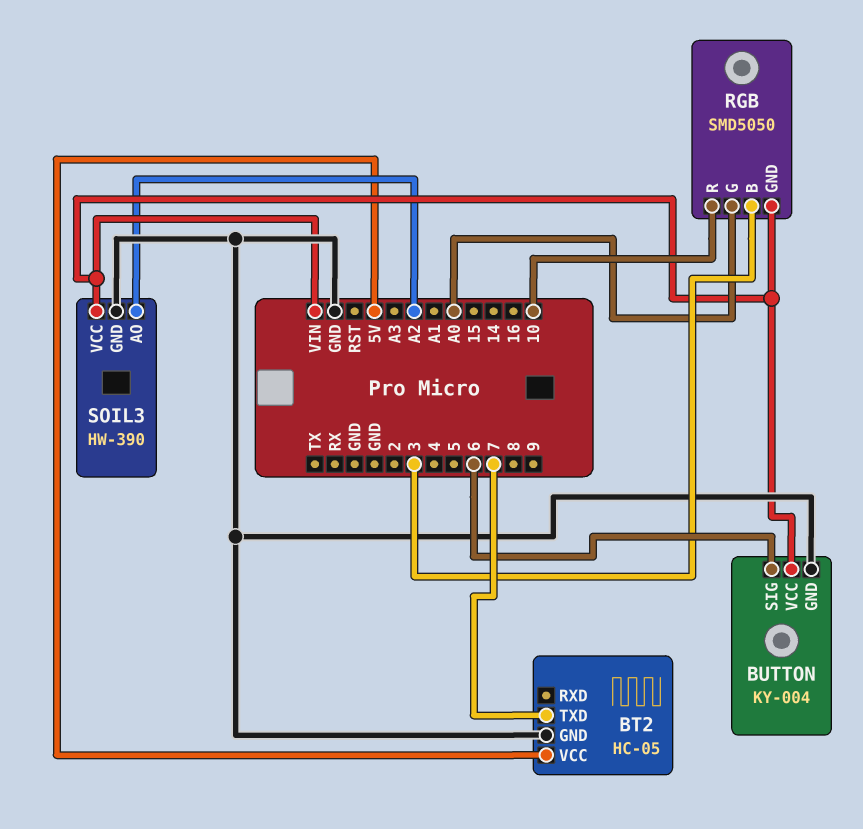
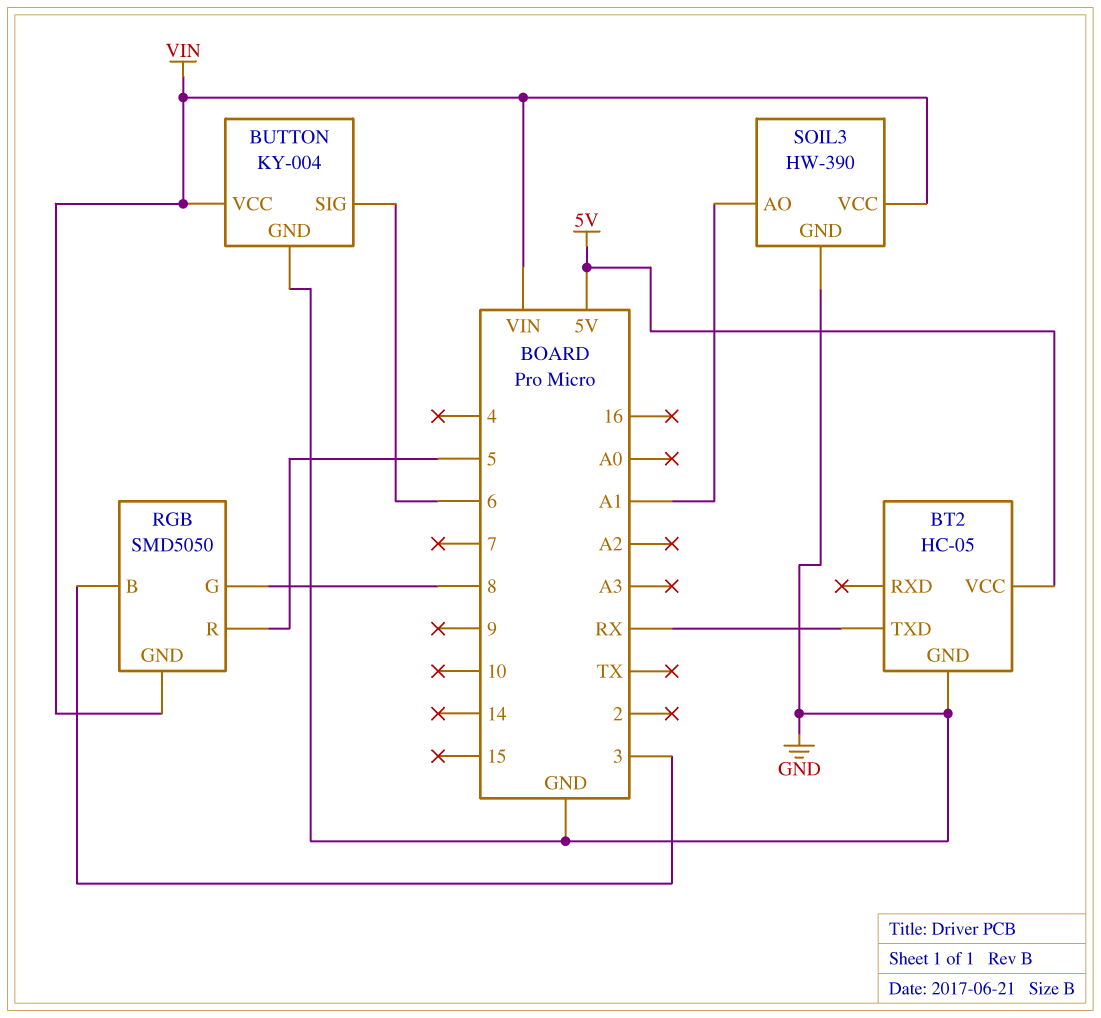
BT2 pin TXD: 7 -> RX
RGB pin G: A0 -> 8
RGB pin R: 10 -> 5
SOIL3 pin AO: A2 -> A1

